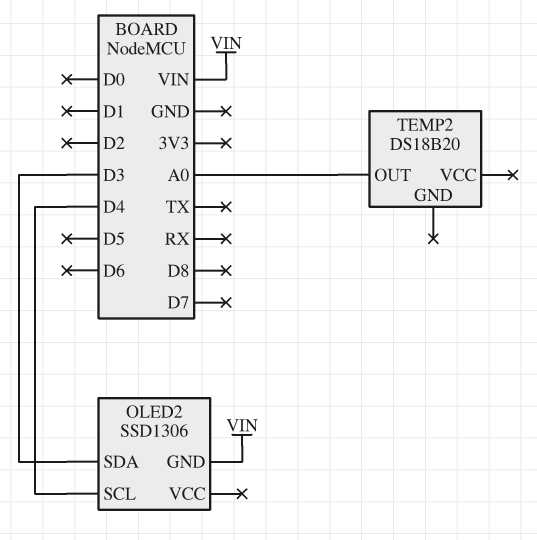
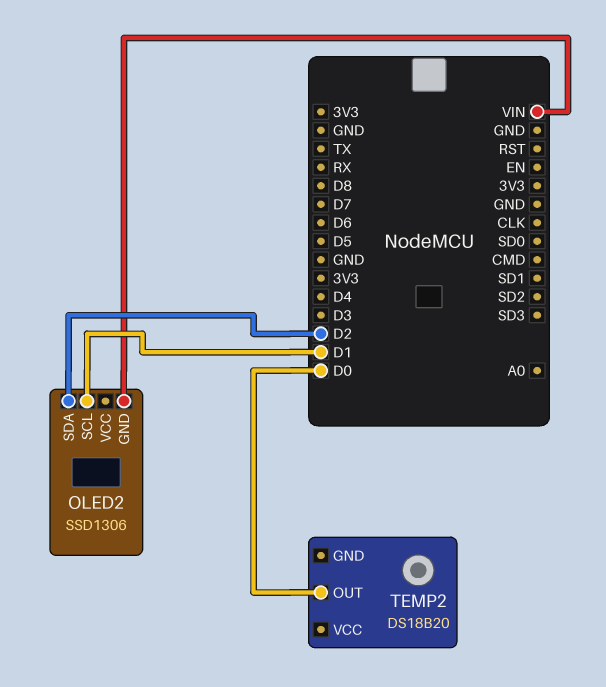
OLED2 pin SCL: D4 -> D1
OLED2 pin SDA: D3 -> D2
TEMP2 pin OUT: A0 -> D0

